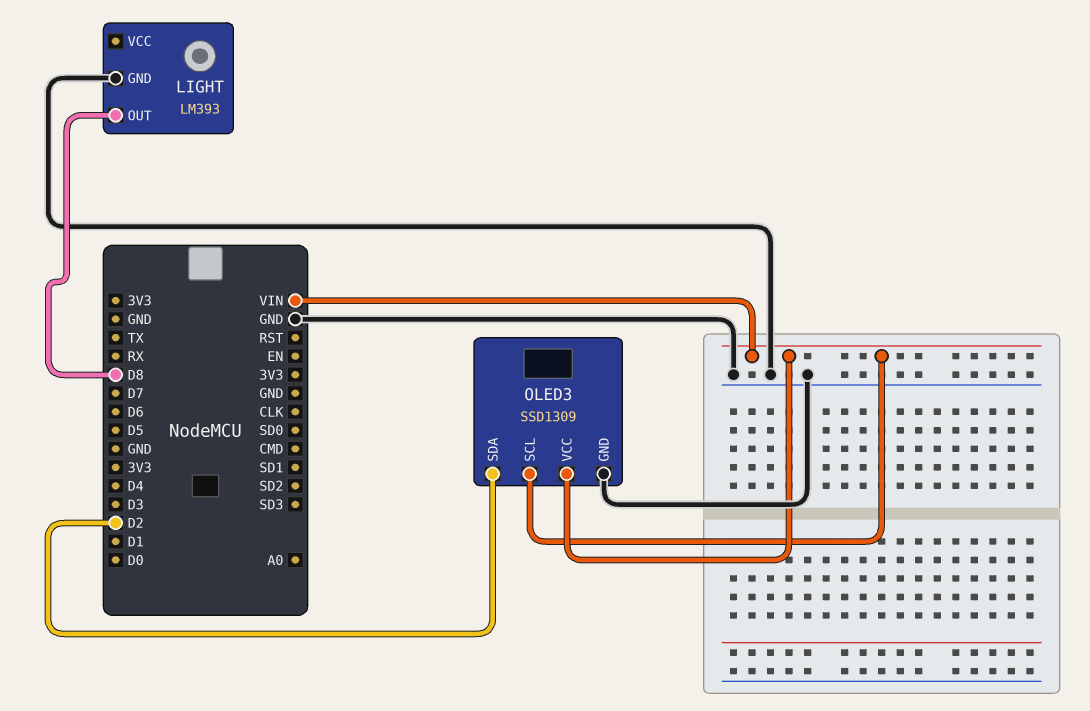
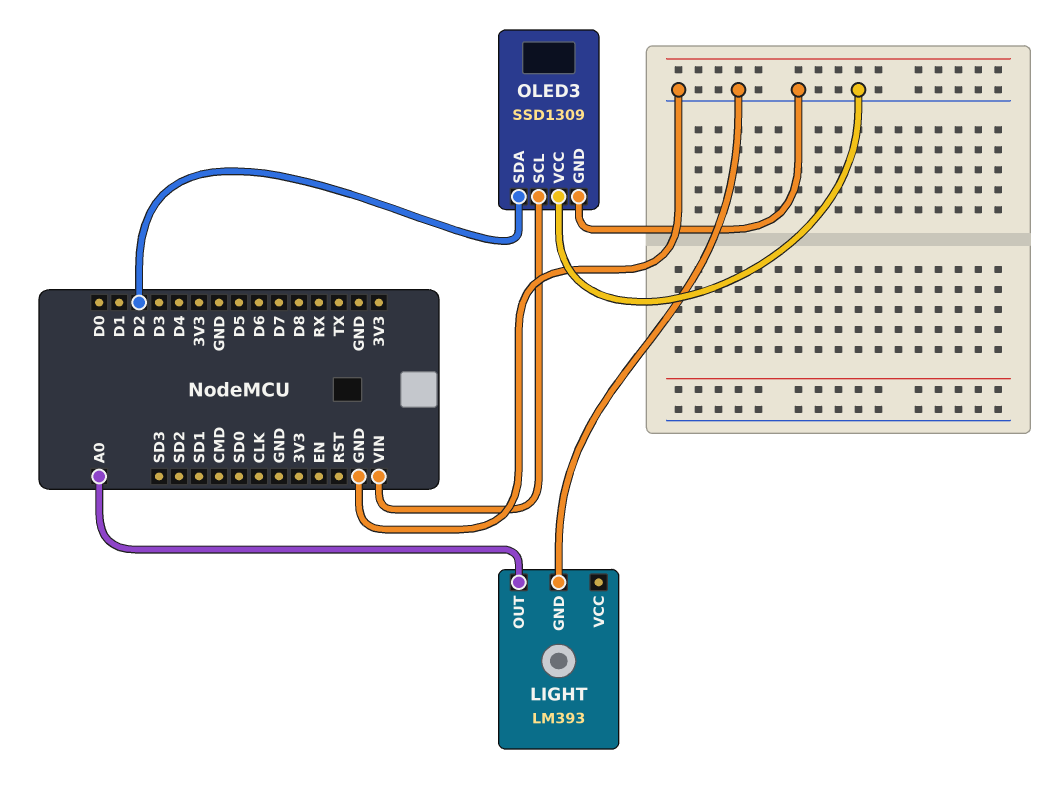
LIGHT pin OUT: D8 -> A0
OLED3 pin VCC: VIN -> GND

